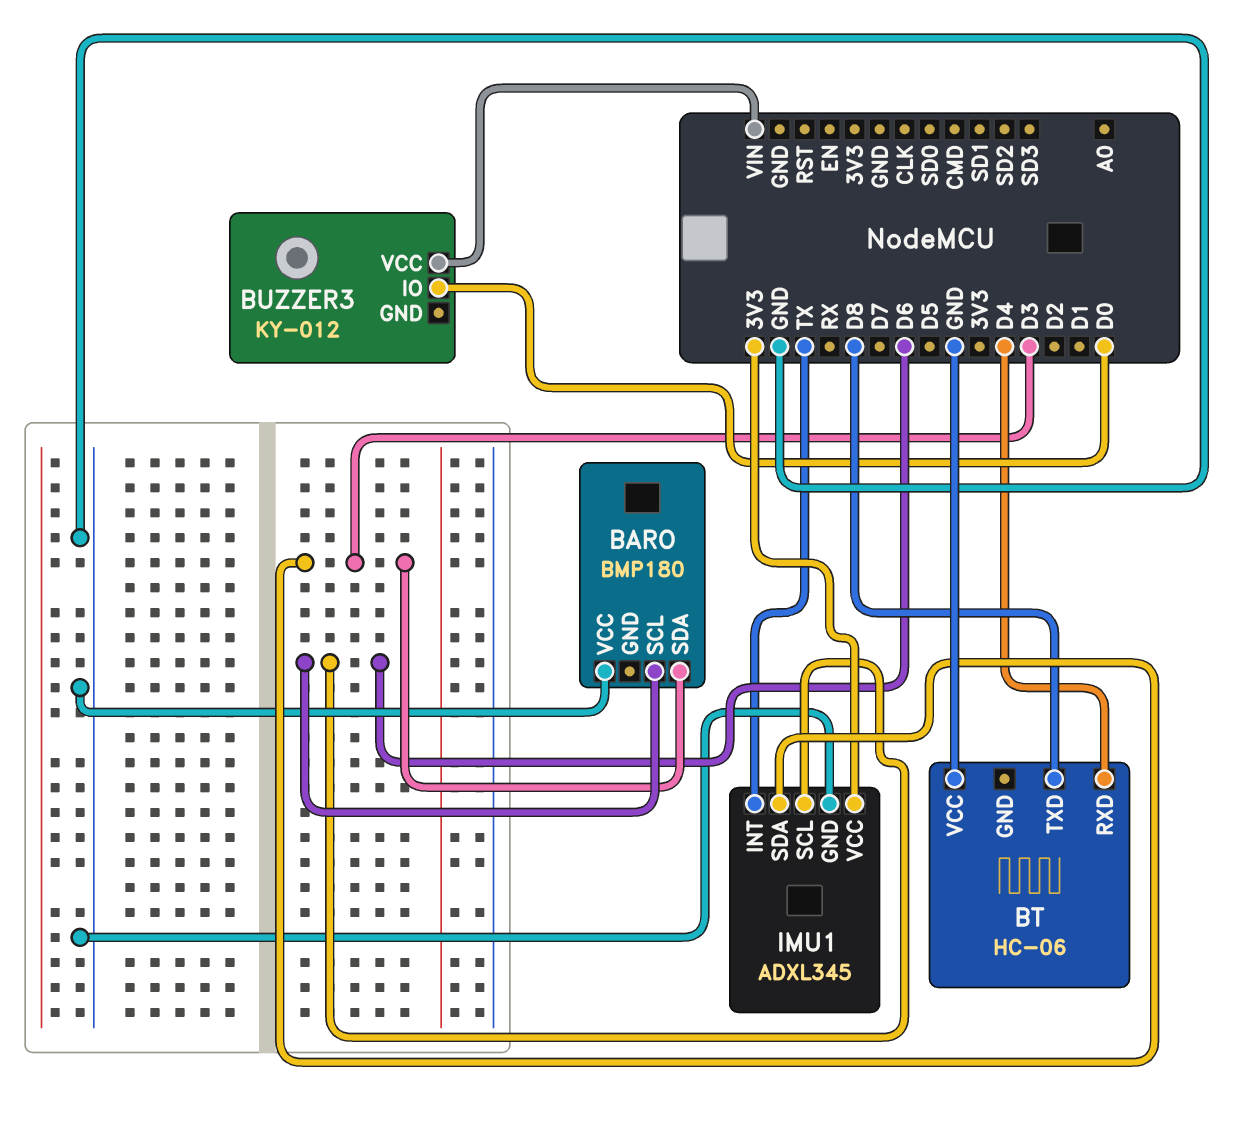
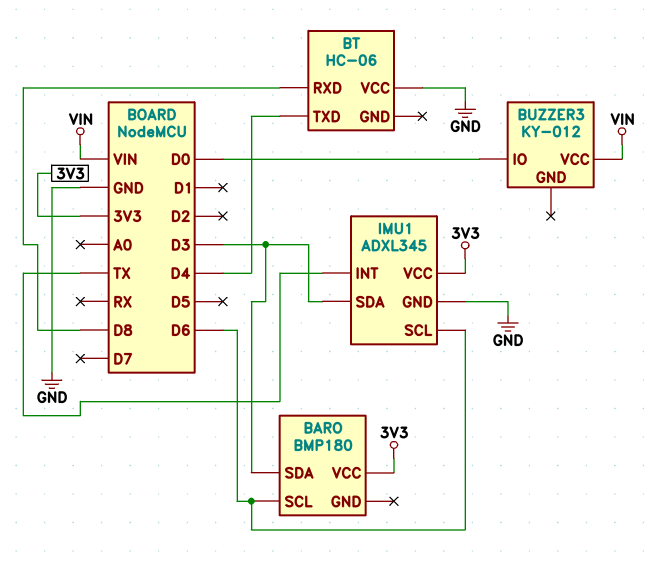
BARO pin VCC: GND -> 3V3
BT pin RXD: D4 -> D8
BT pin TXD: D8 -> D4

